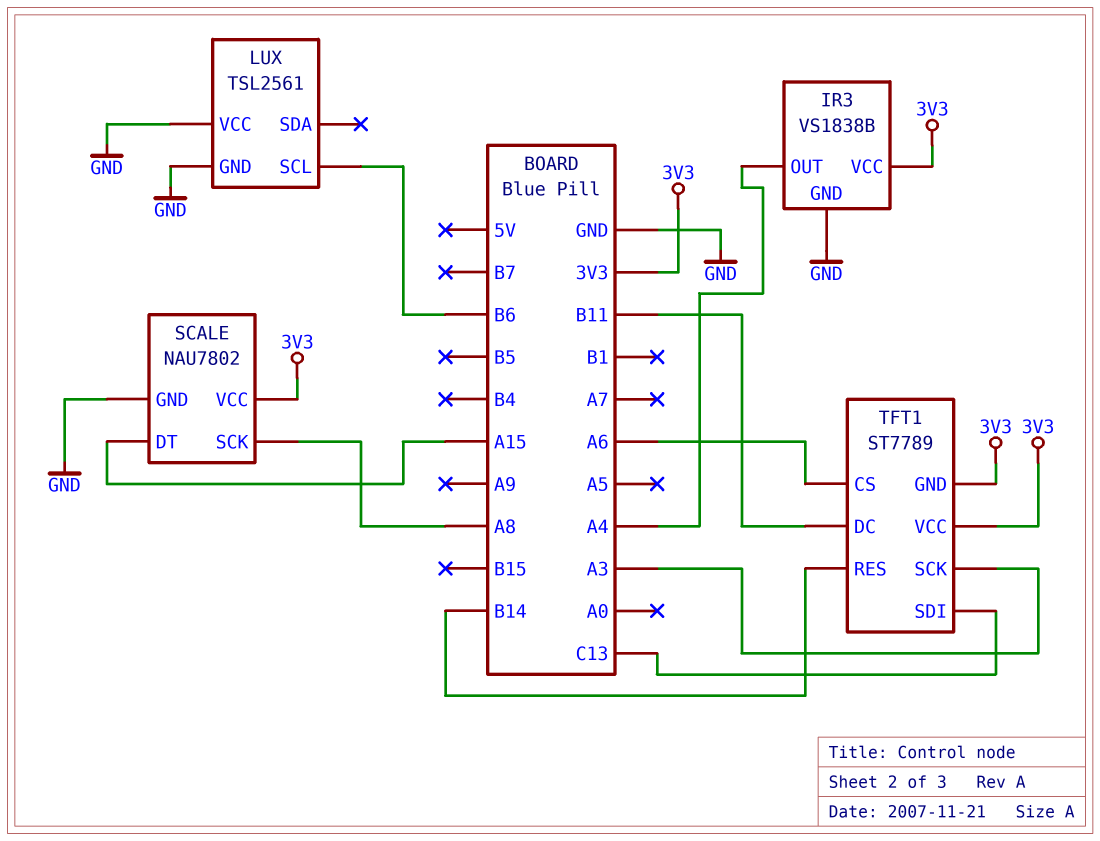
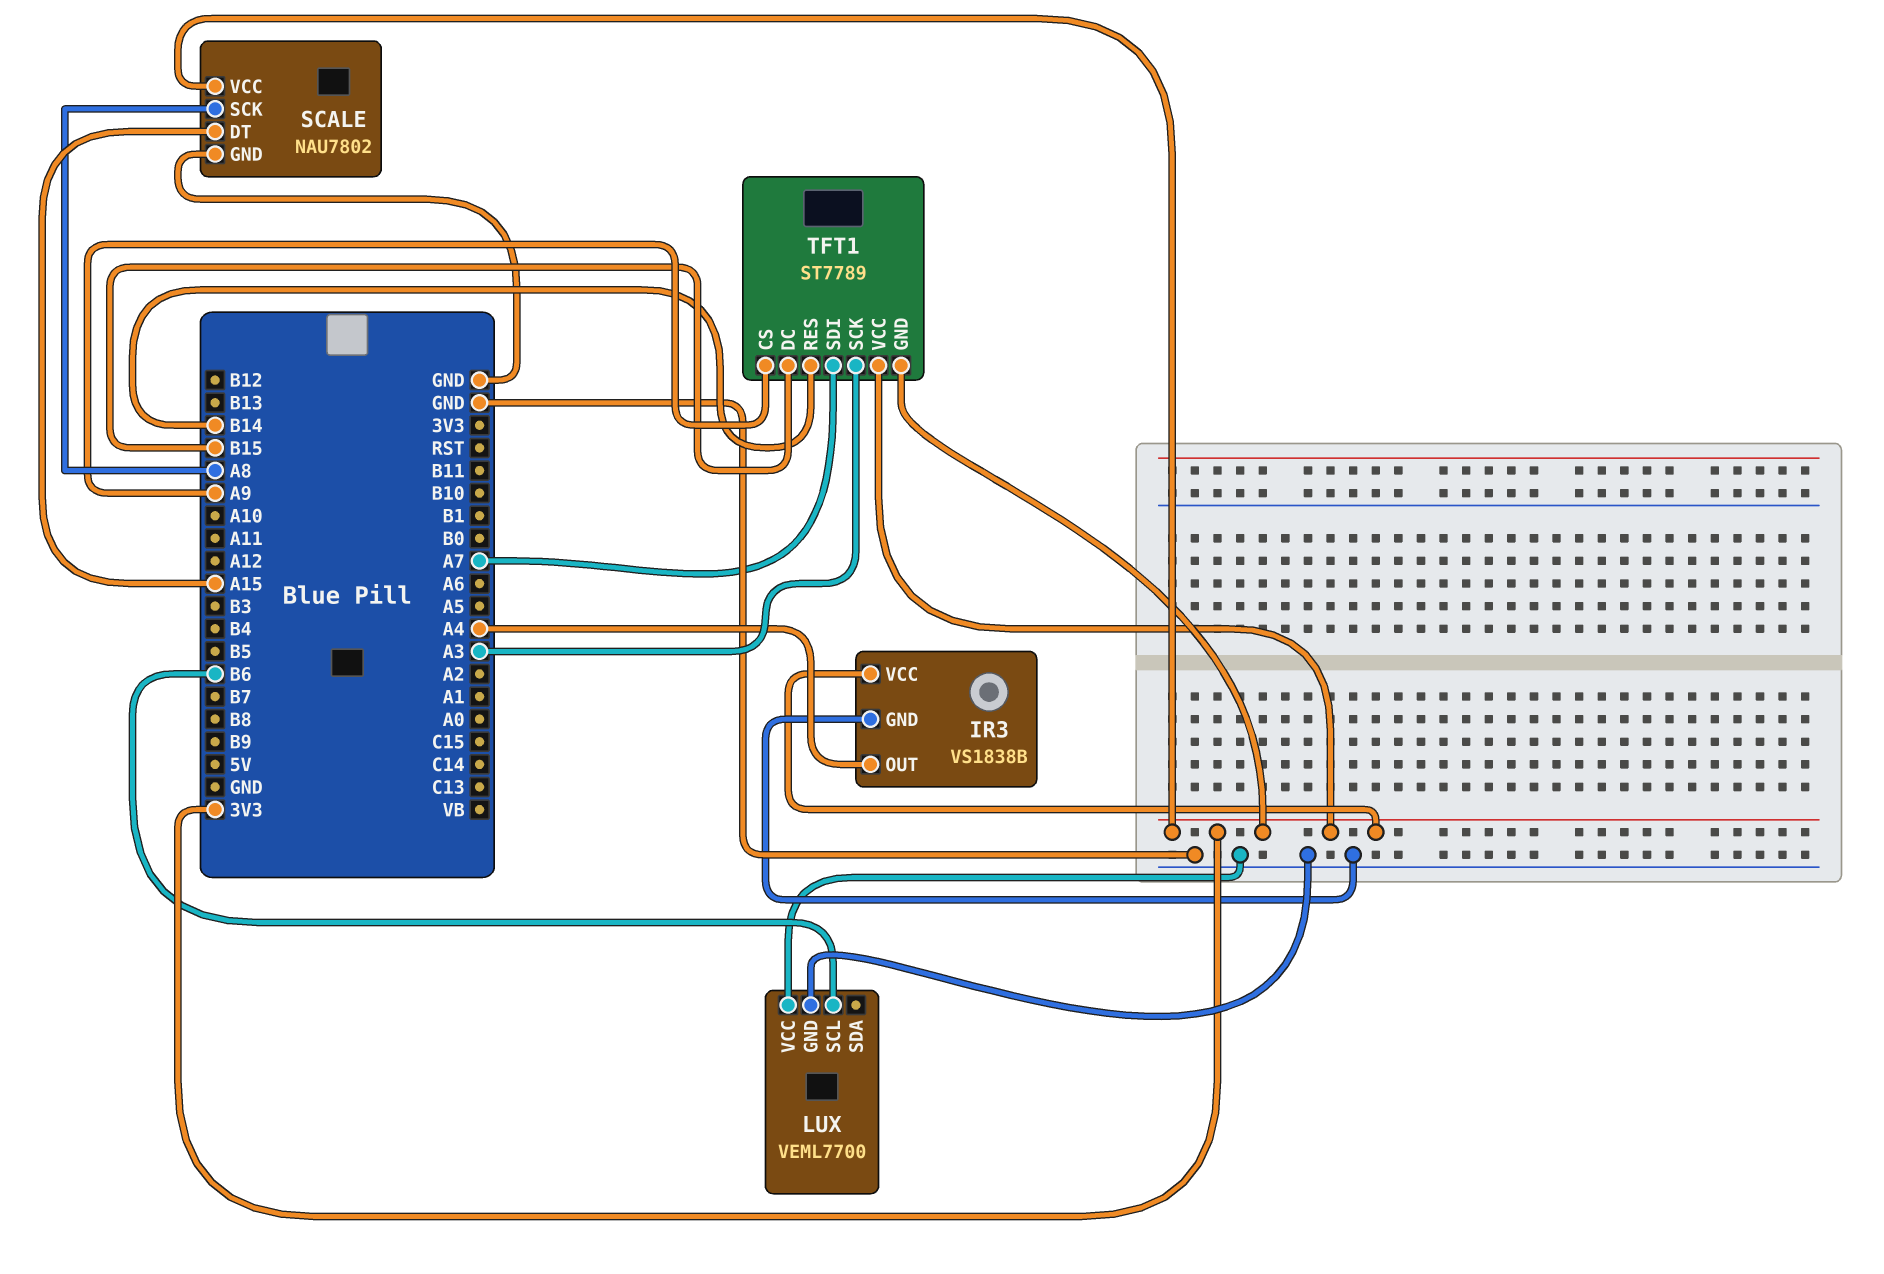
LUX: TSL2561 -> VEML7700
TFT1 pin CS: A6 -> A9
TFT1 pin DC: B11 -> B15
TFT1 pin SDI: C13 -> A7

